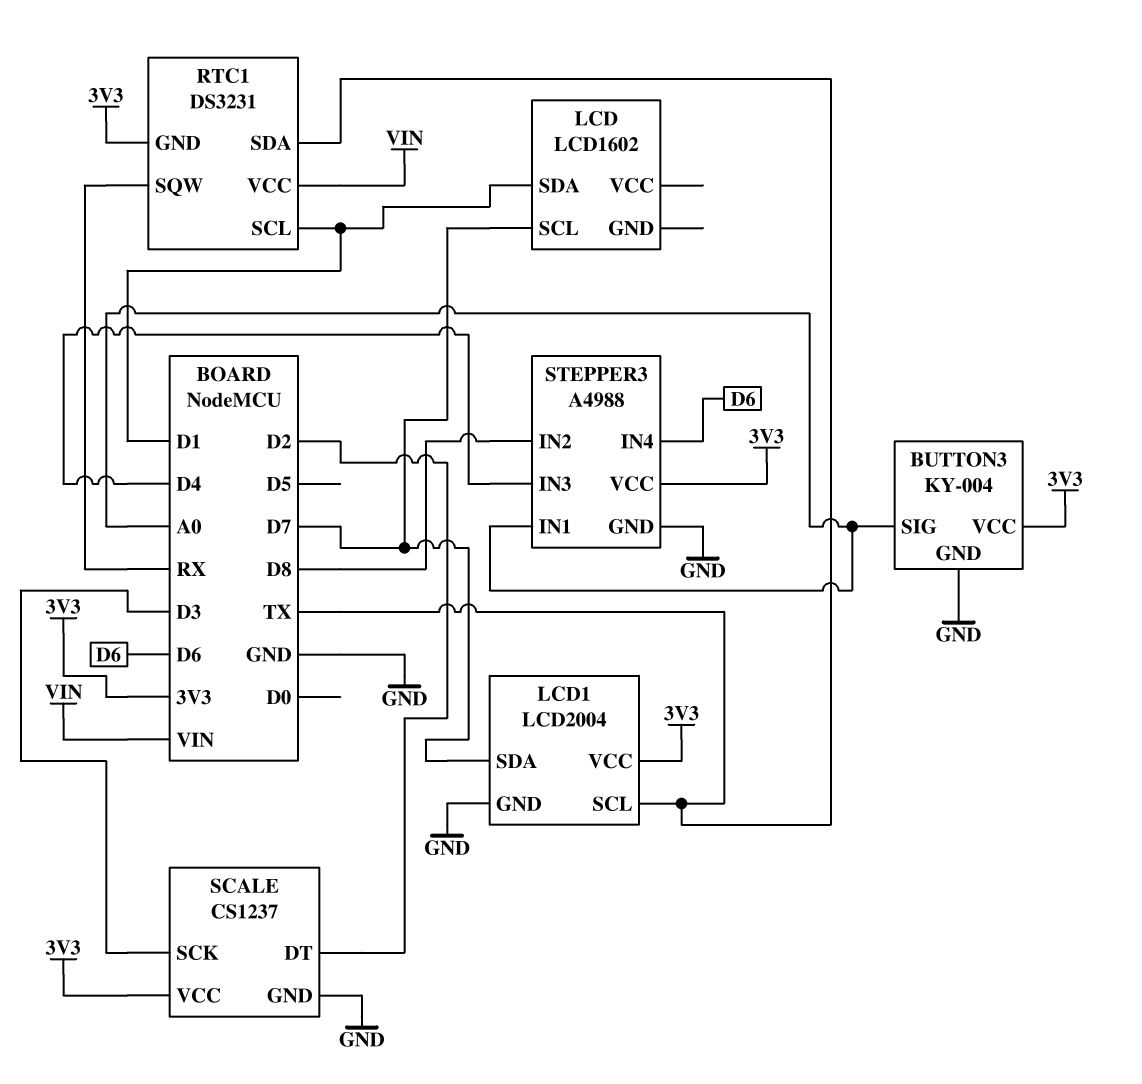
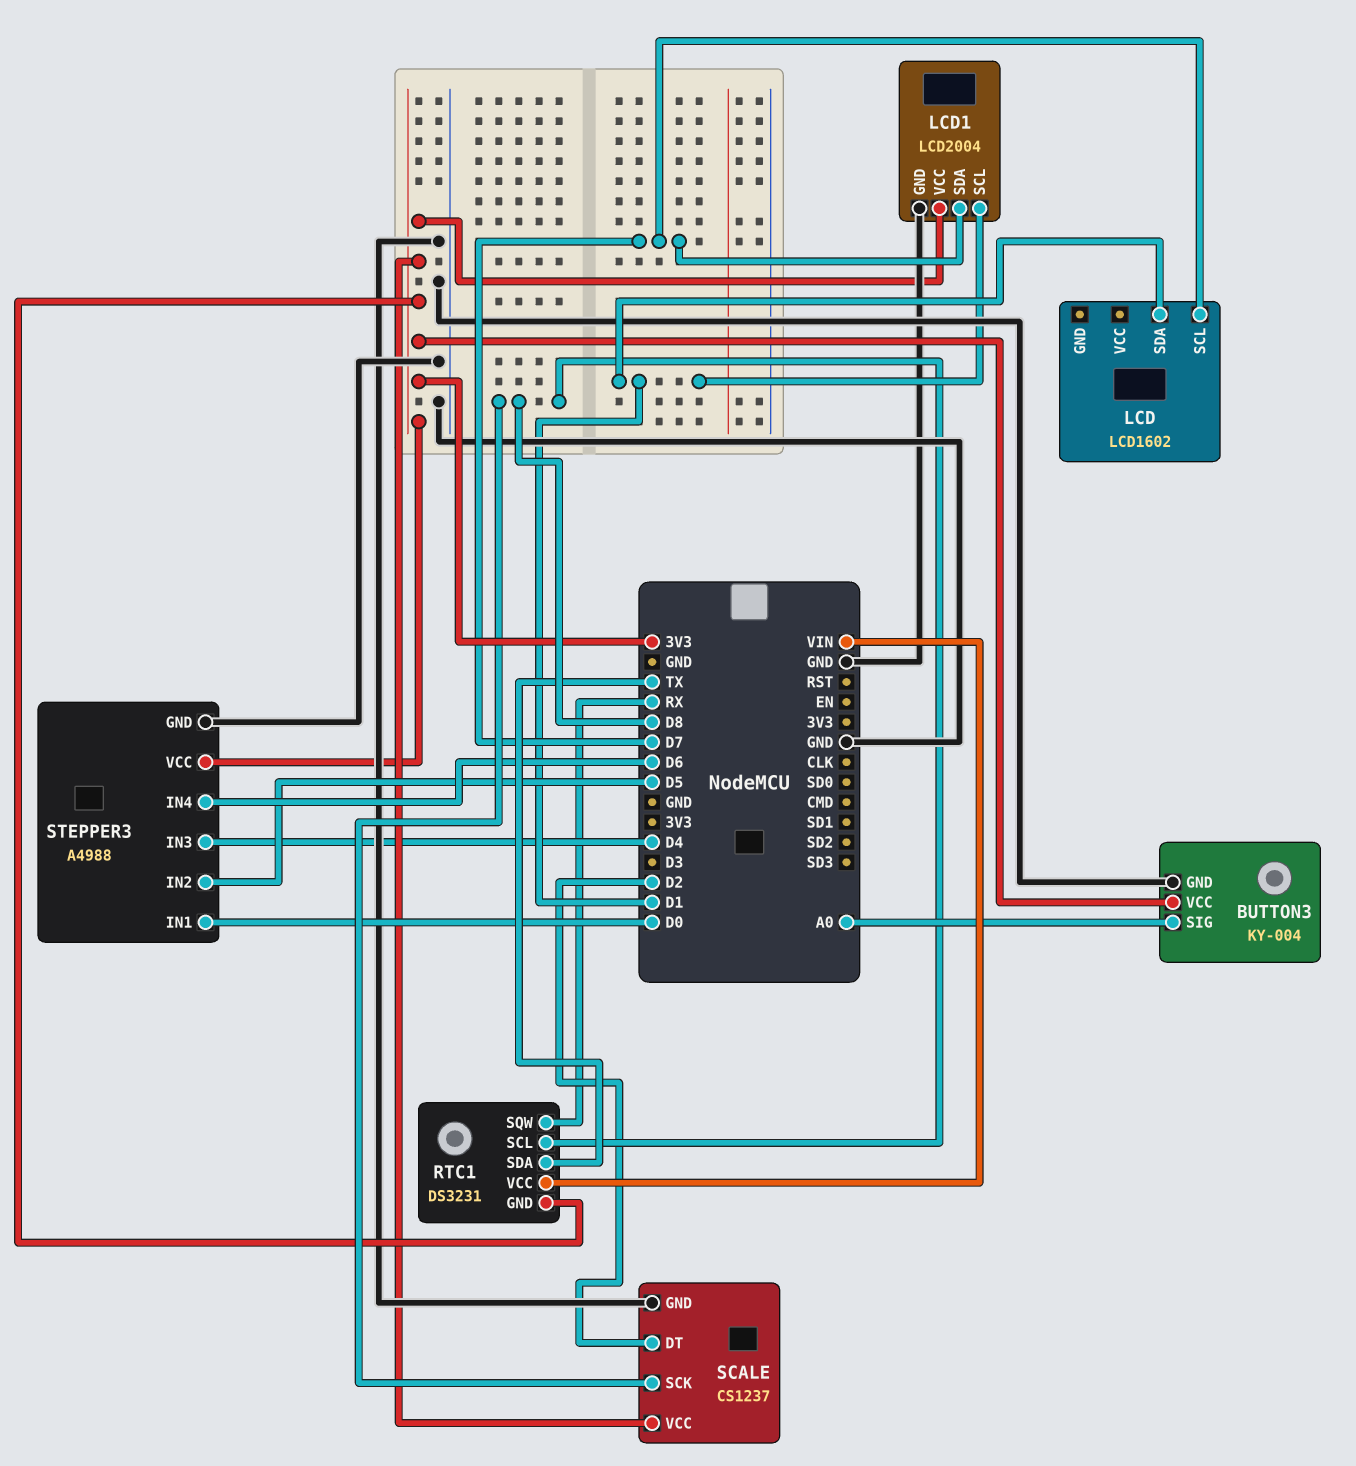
LCD1 pin SCL: TX -> D1
RTC1 pin SCL: D1 -> D8
SCALE pin SCK: D3 -> D8
STEPPER3 pin IN1: A0 -> D0
STEPPER3 pin IN2: D8 -> D5

